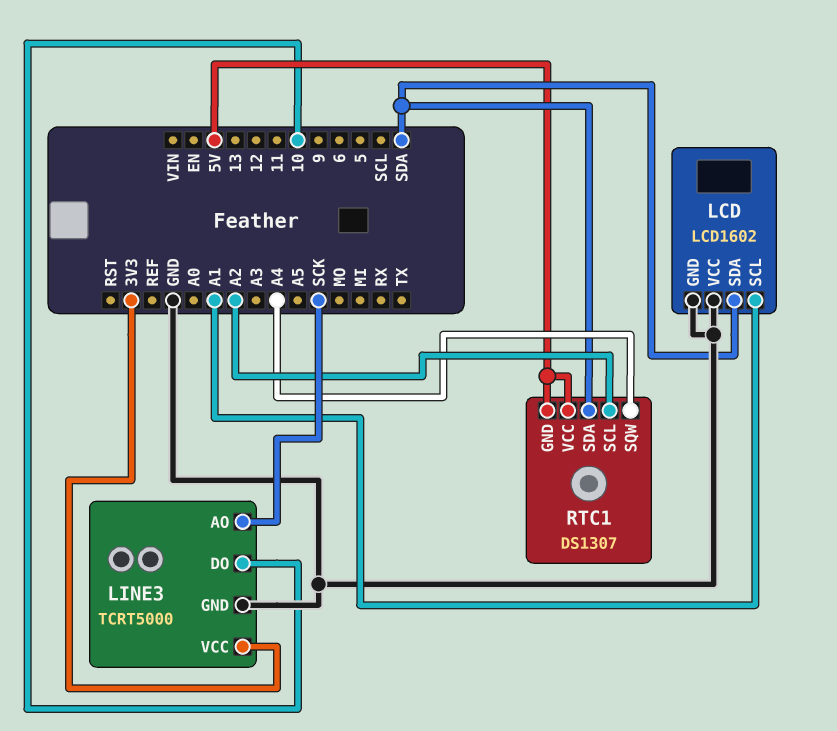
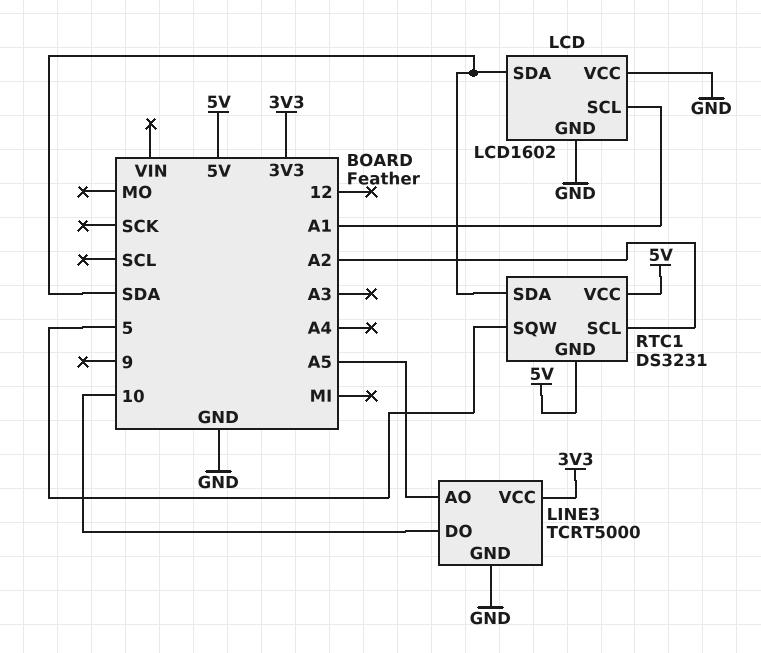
LINE3 pin AO: SCK -> A5
RTC1: DS1307 -> DS3231
RTC1 pin SQW: A4 -> 5

